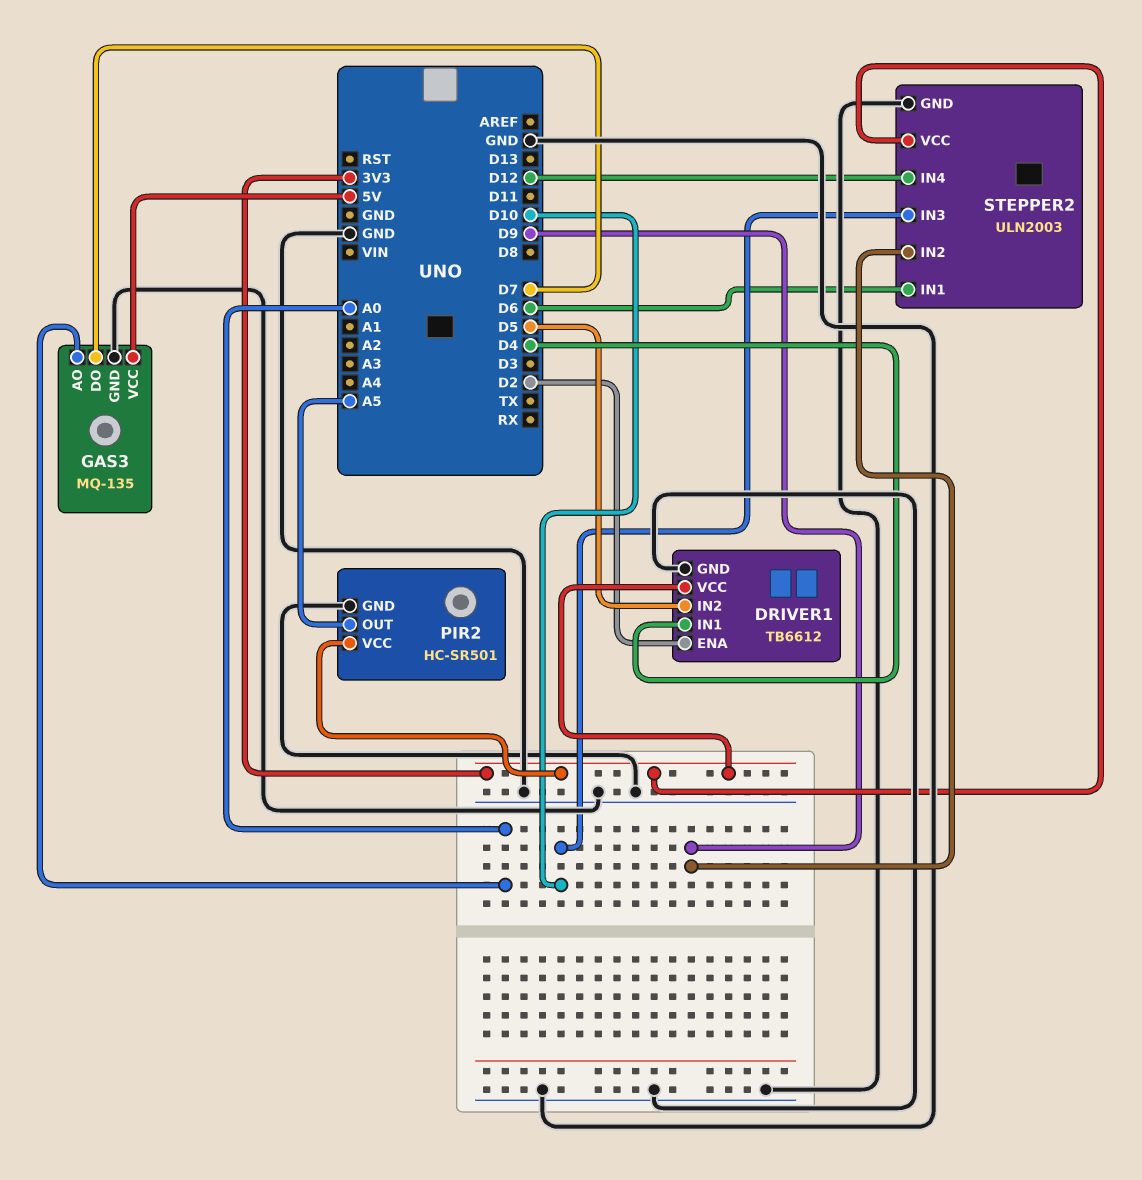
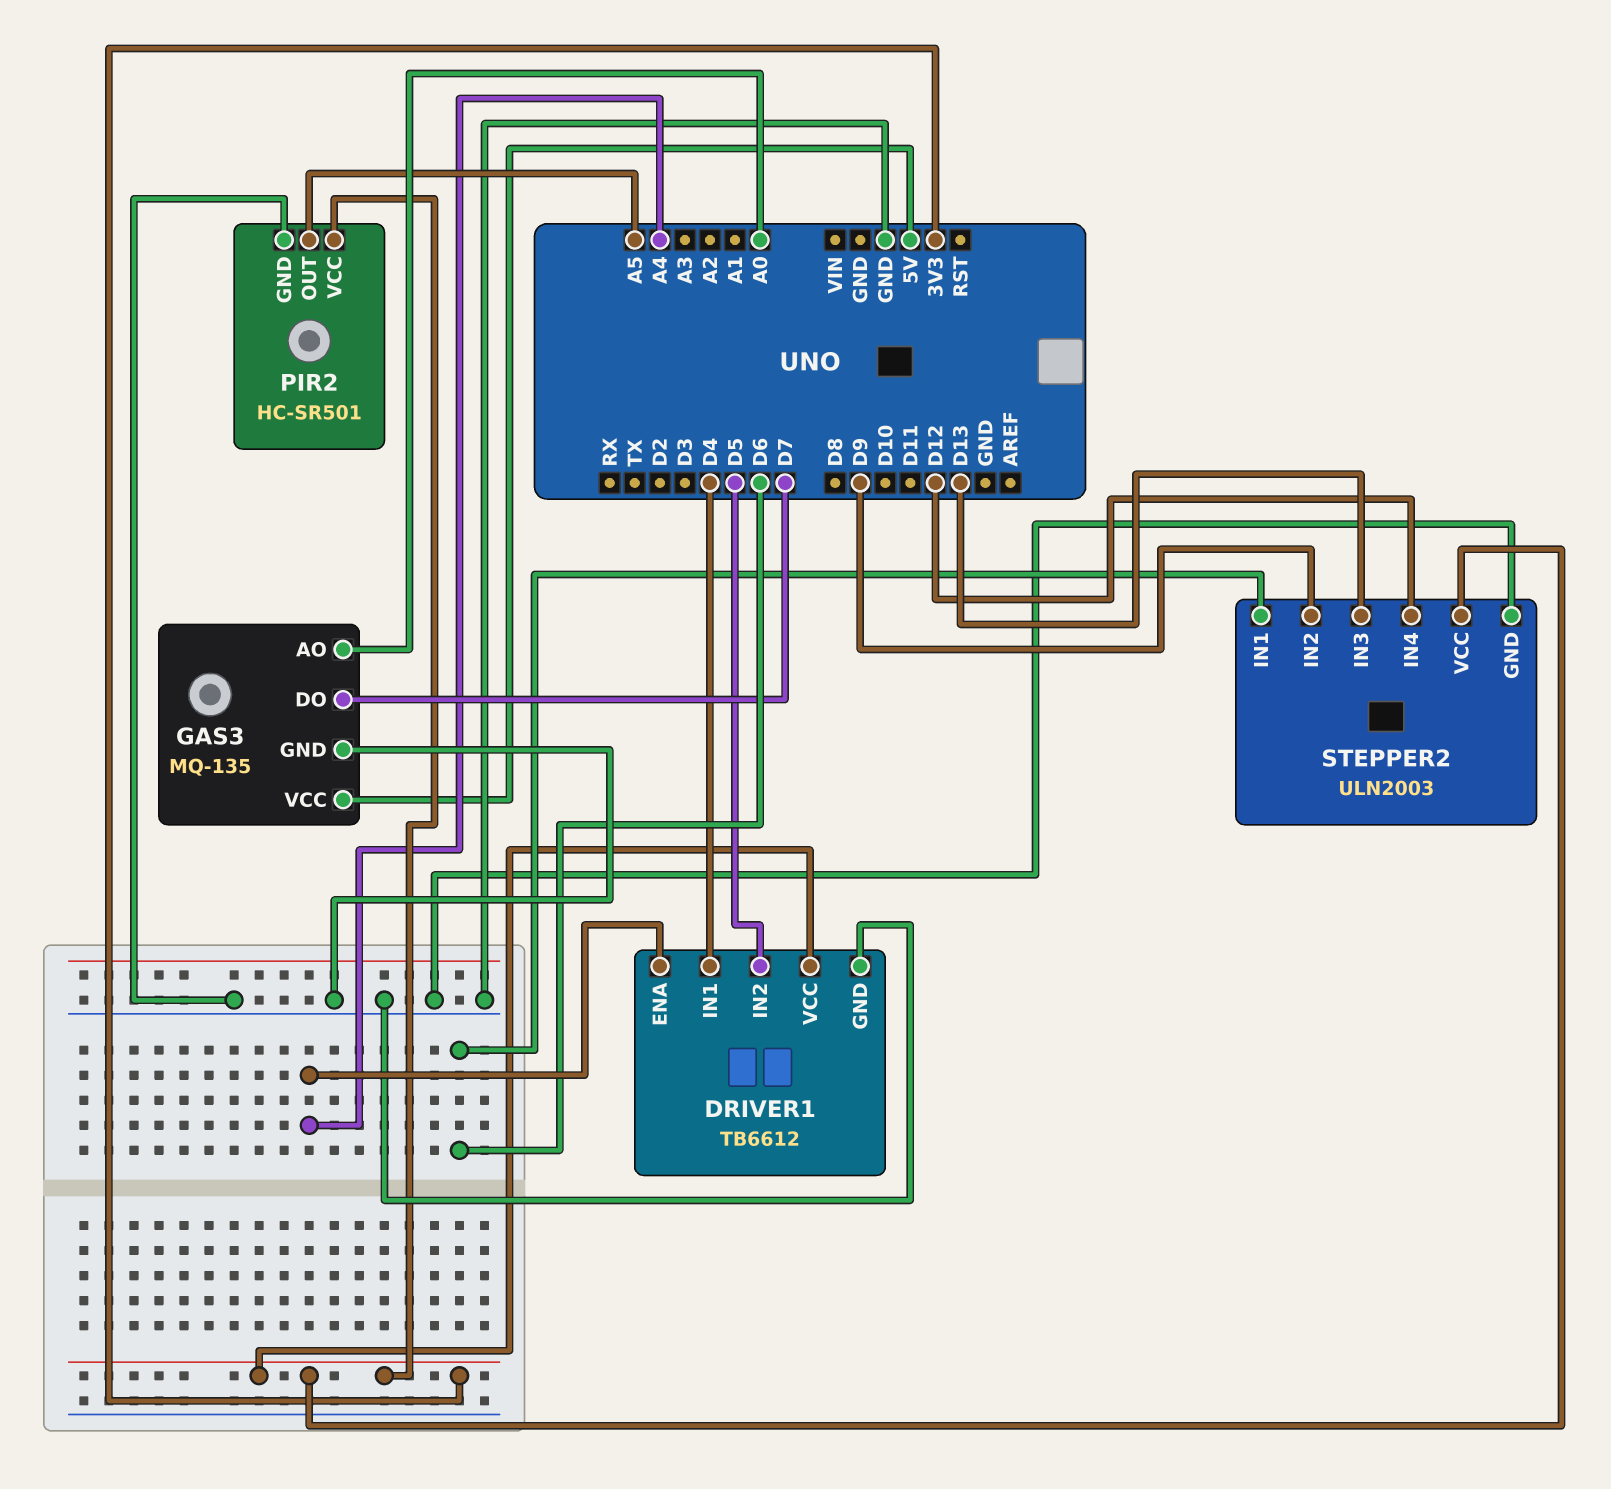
DRIVER1 pin ENA: D2 -> A4
STEPPER2 pin IN3: D10 -> D13

